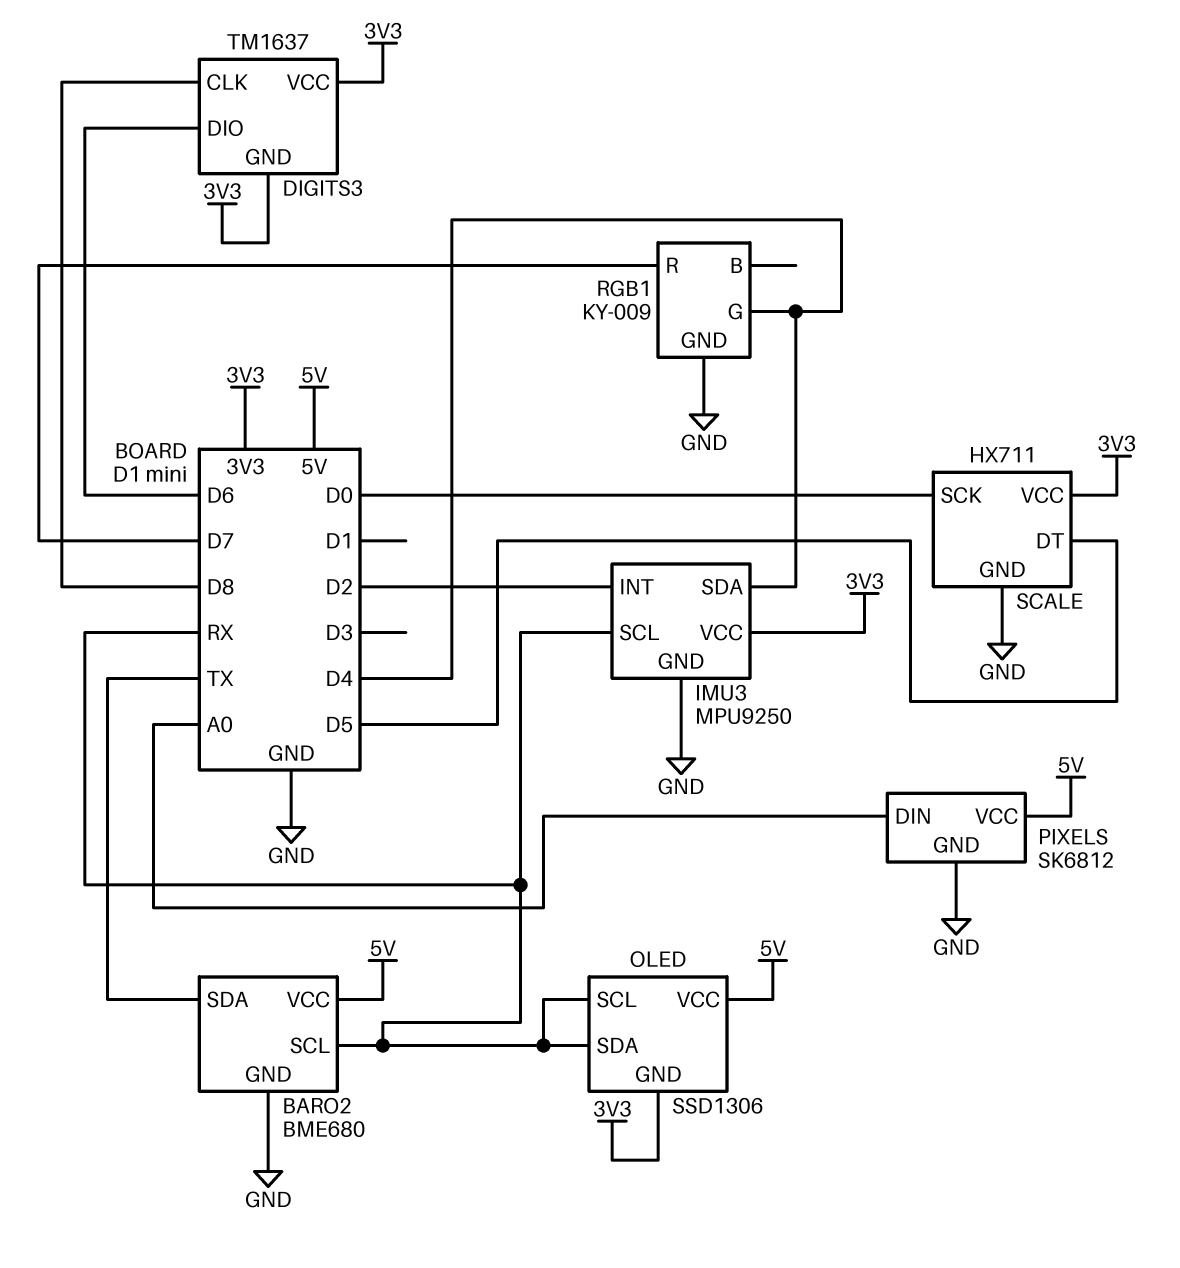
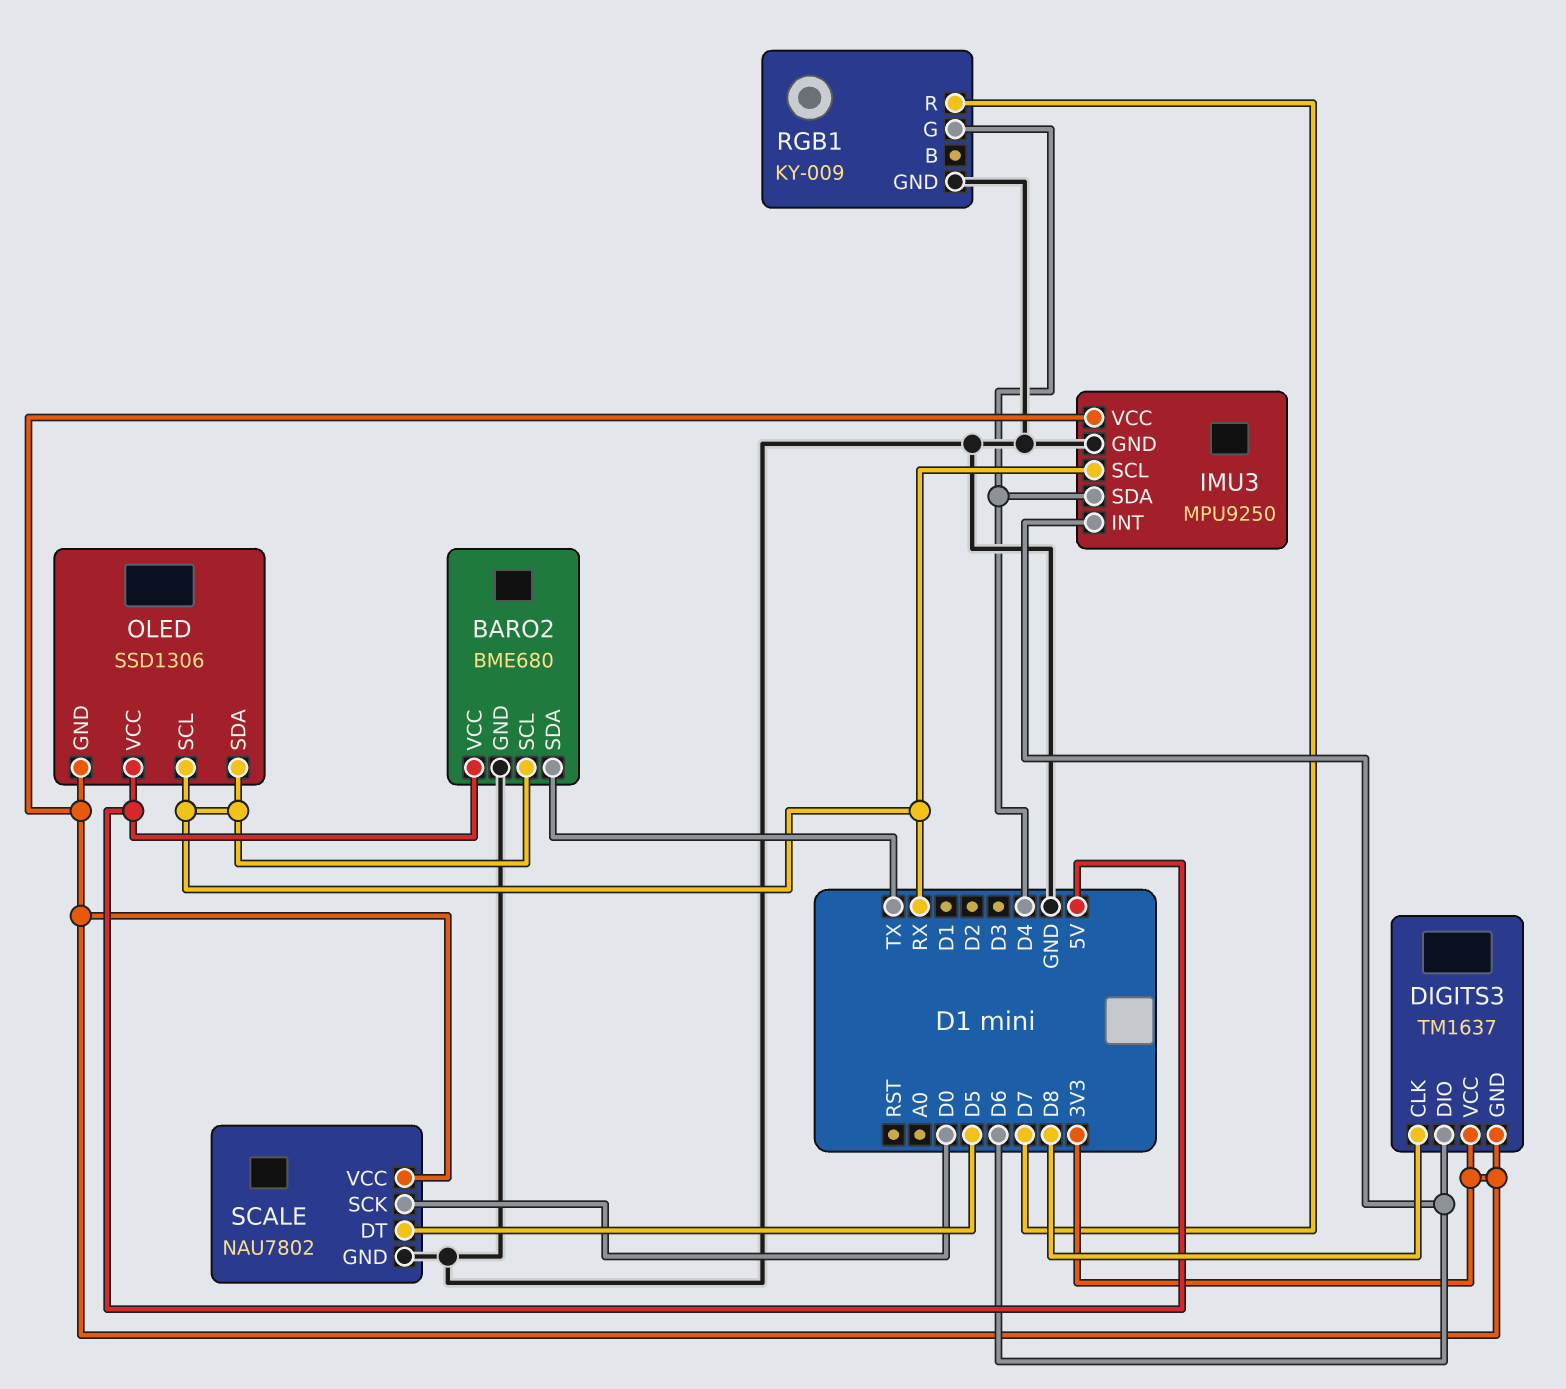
IMU3 pin INT: D2 -> D6
PIXELS: SK6812 -> none
PIXELS pin DIN: A0 -> none
PIXELS pin GND: GND -> none
PIXELS pin VCC: 5V -> none
SCALE: HX711 -> NAU7802

